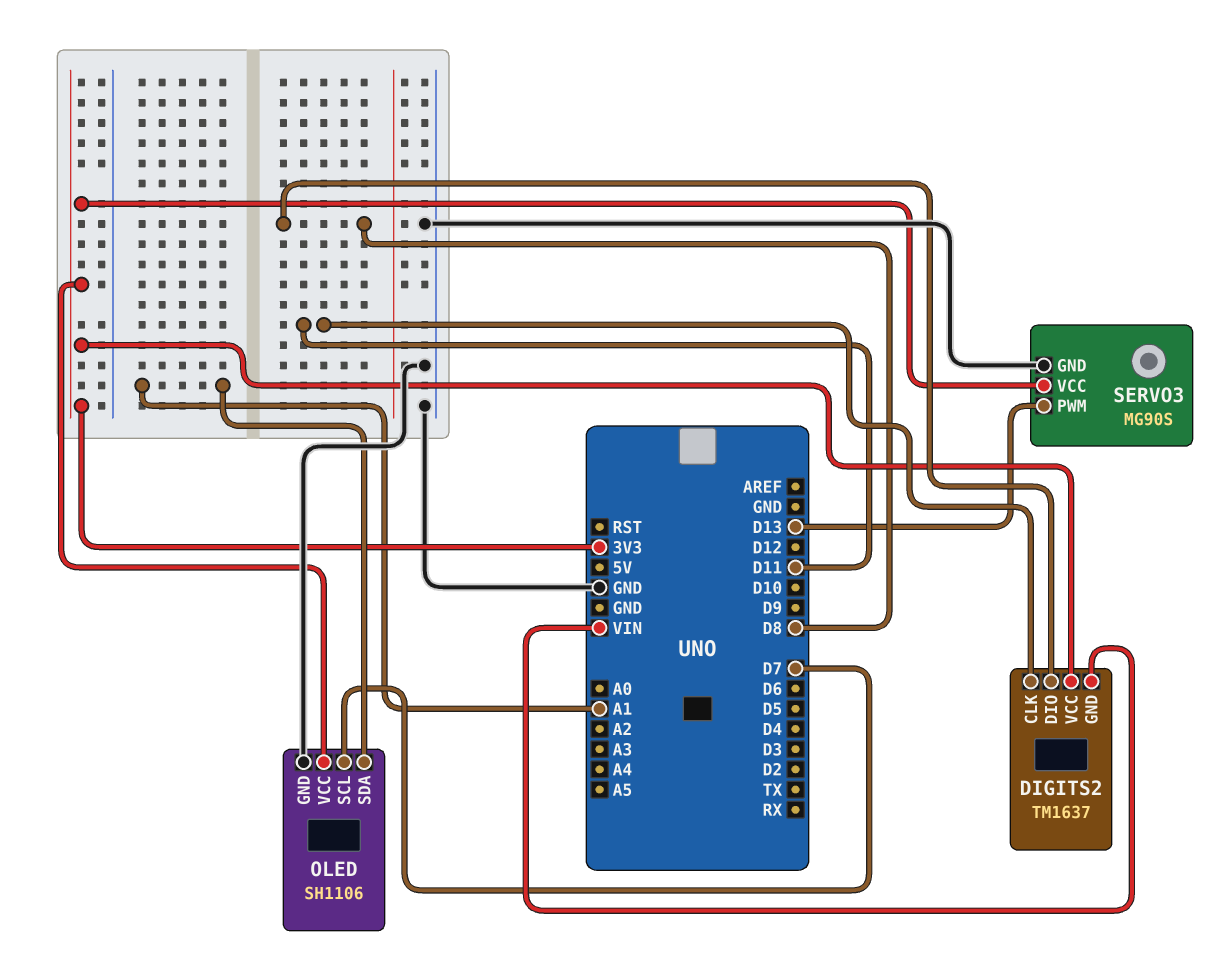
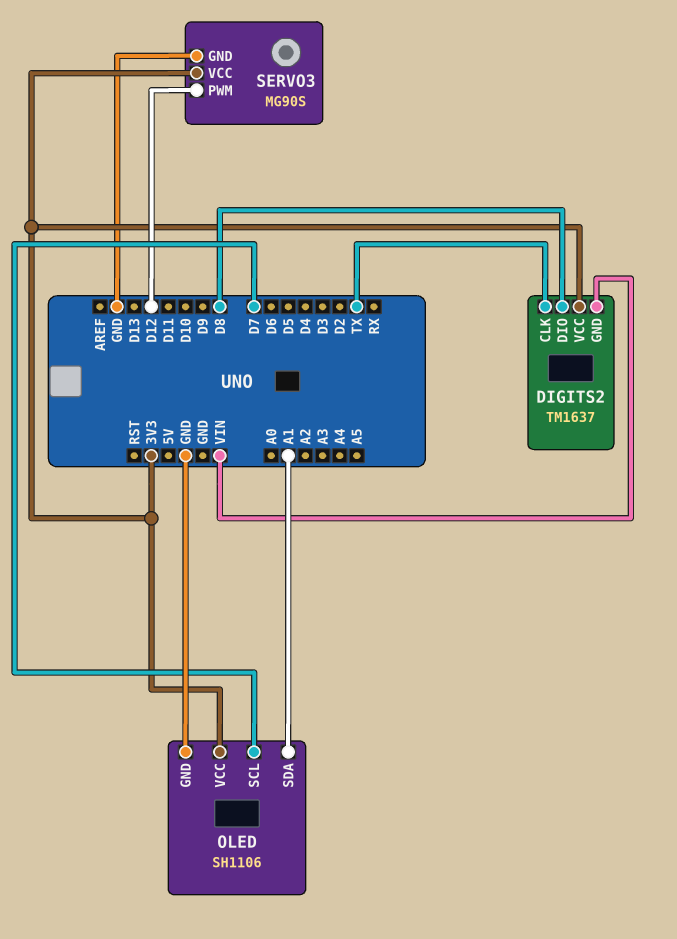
DIGITS2 pin CLK: D11 -> TX
SERVO3 pin PWM: D13 -> D12

